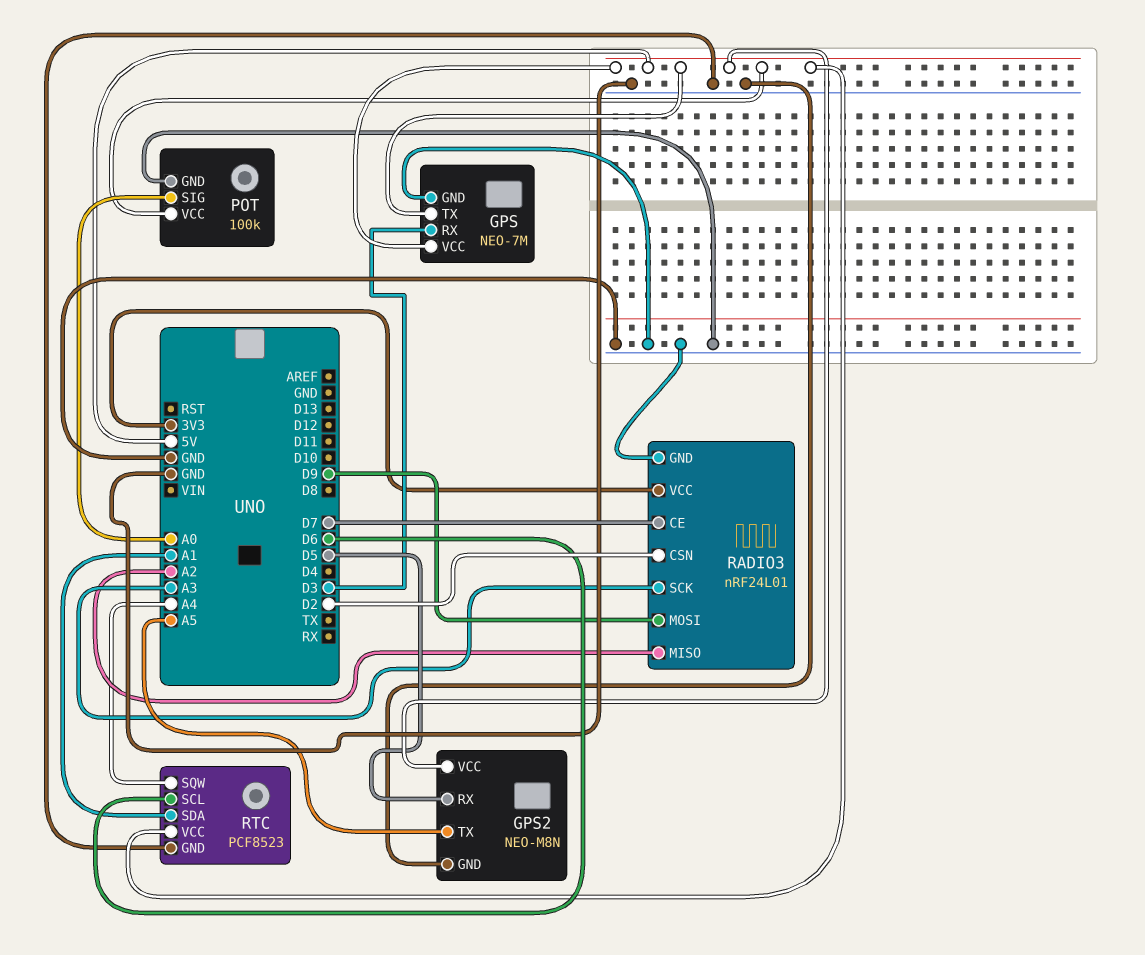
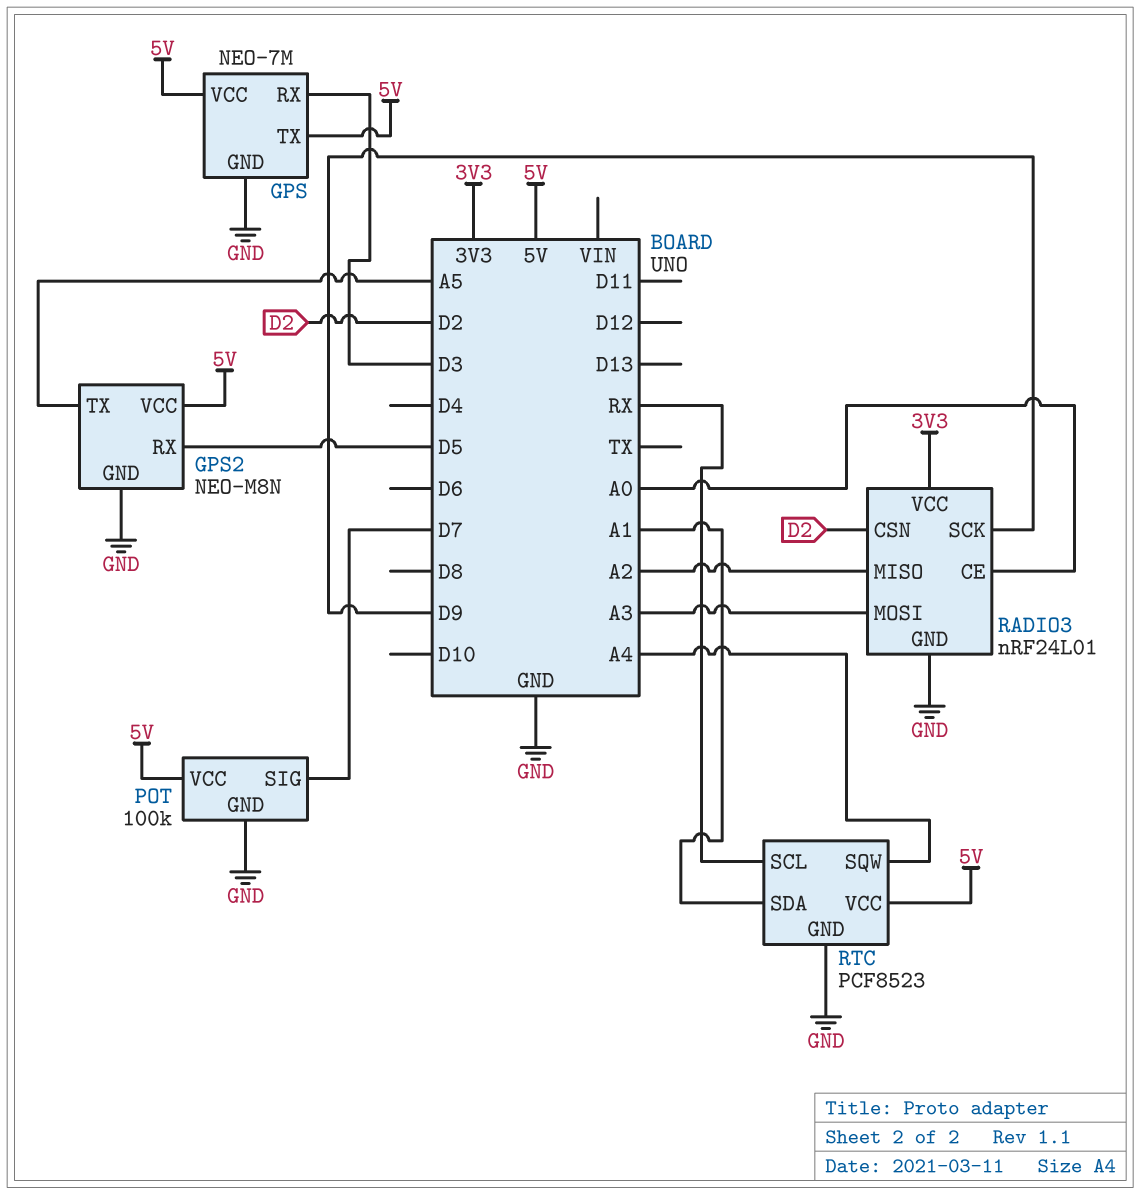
POT pin SIG: A0 -> D7
RADIO3 pin CE: D7 -> A0
RADIO3 pin MOSI: D9 -> A3
RADIO3 pin SCK: A3 -> D9
RTC pin SCL: D6 -> RX

